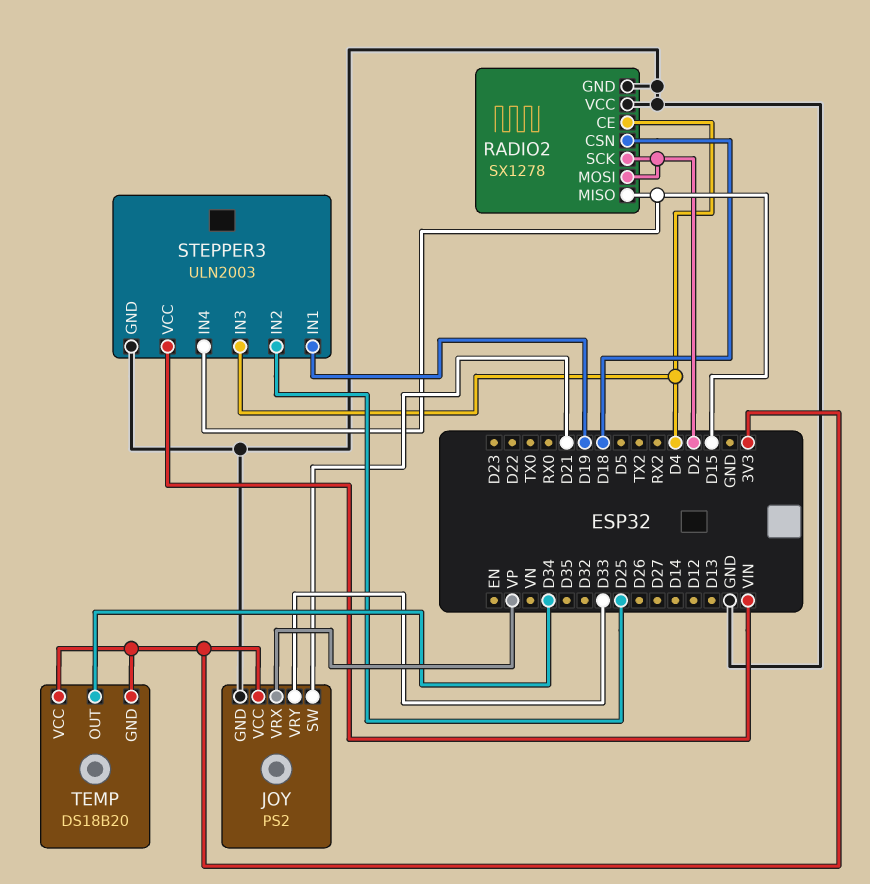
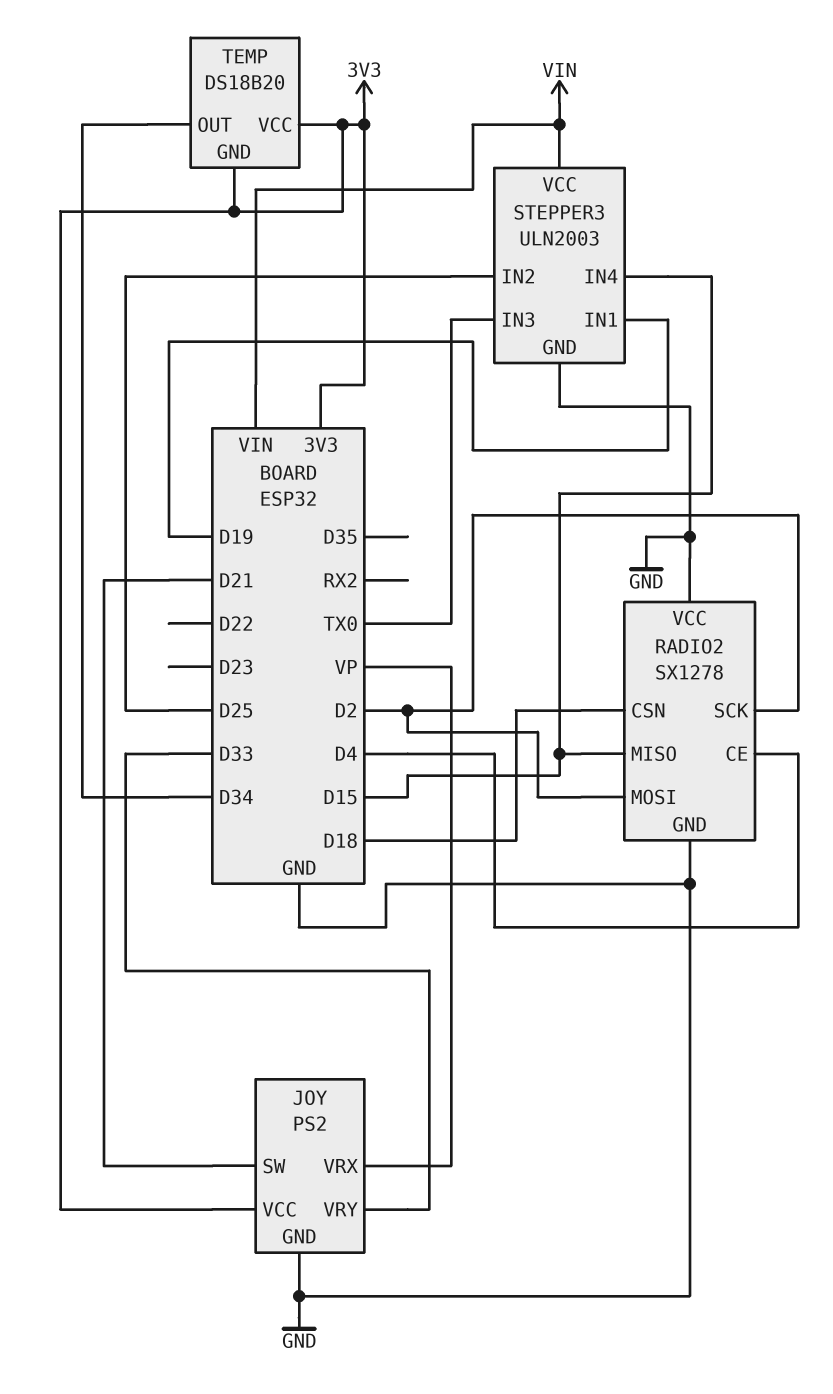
STEPPER3 pin IN3: D4 -> TX0

